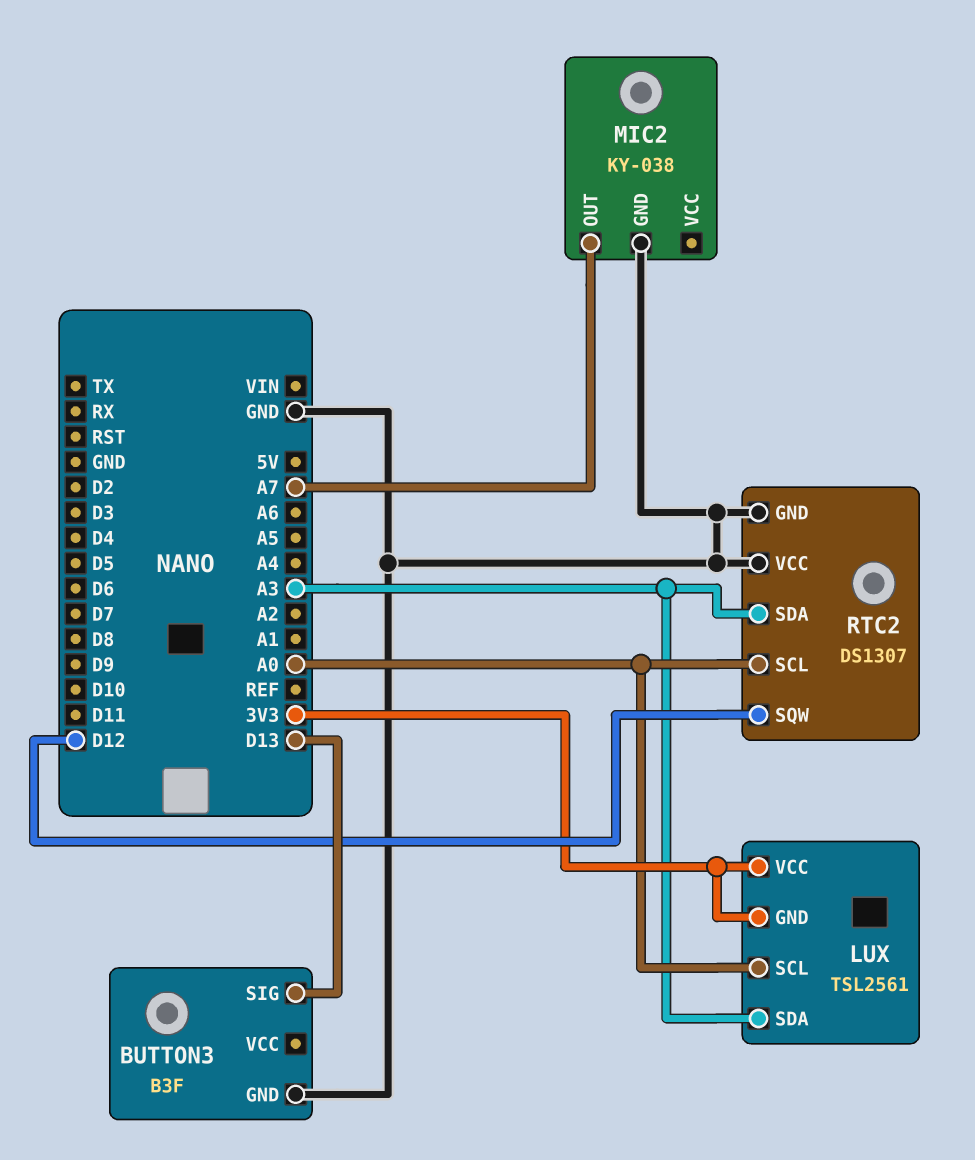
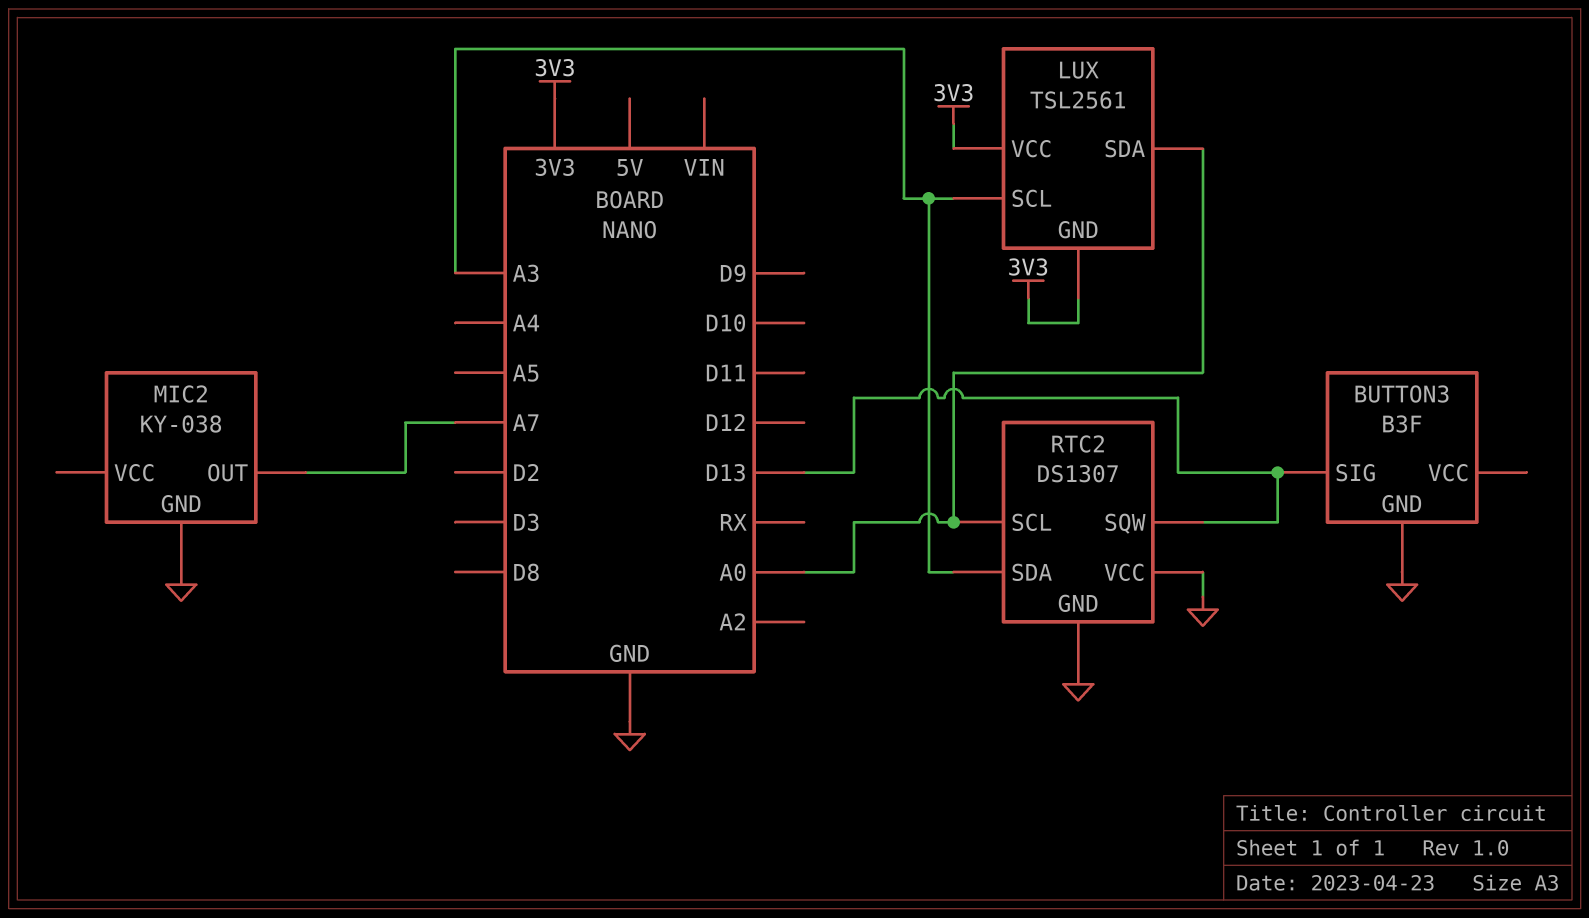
LUX pin SCL: A0 -> A3
LUX pin SDA: A3 -> A0
RTC2 pin SQW: D12 -> D13

